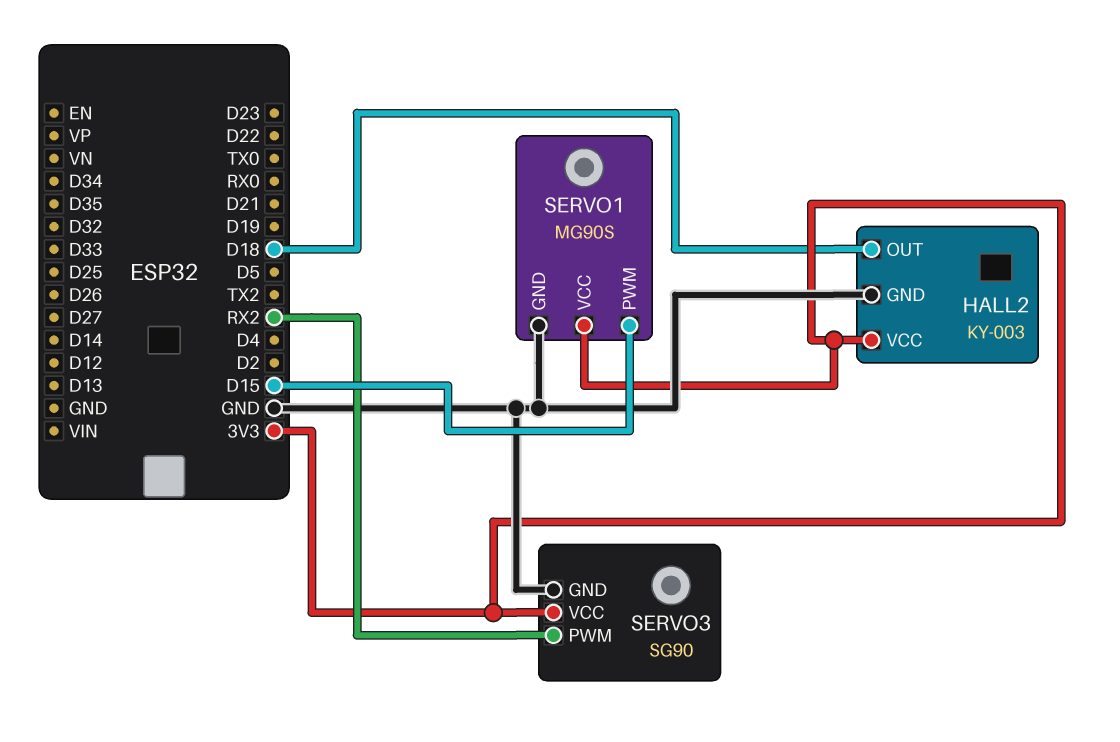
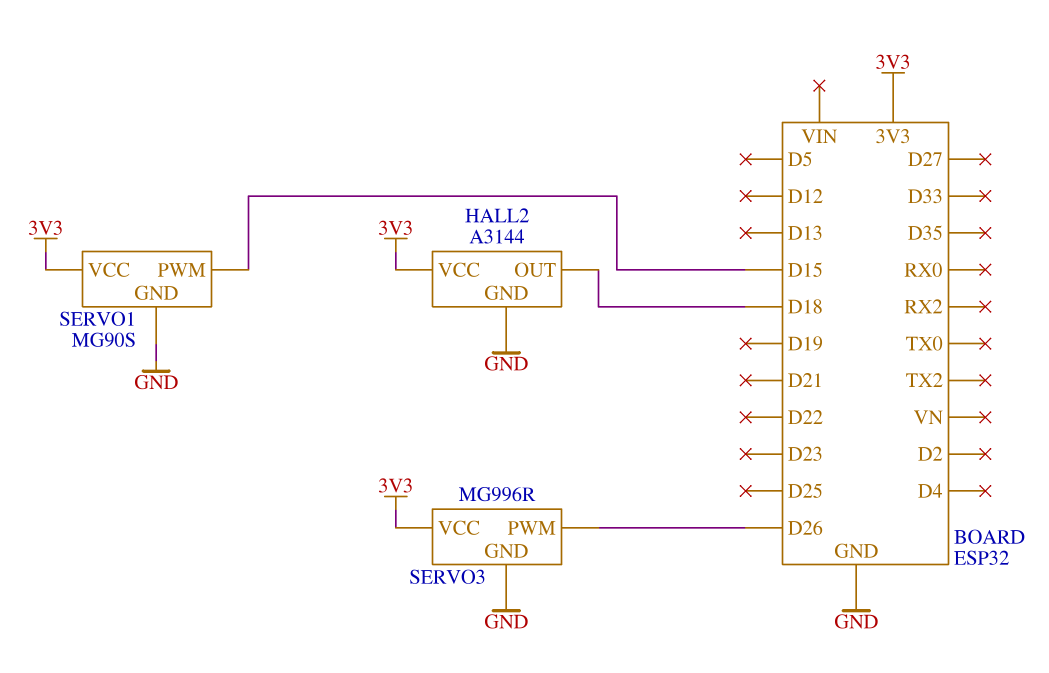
HALL2: KY-003 -> A3144
SERVO3: SG90 -> MG996R
SERVO3 pin PWM: RX2 -> D26

